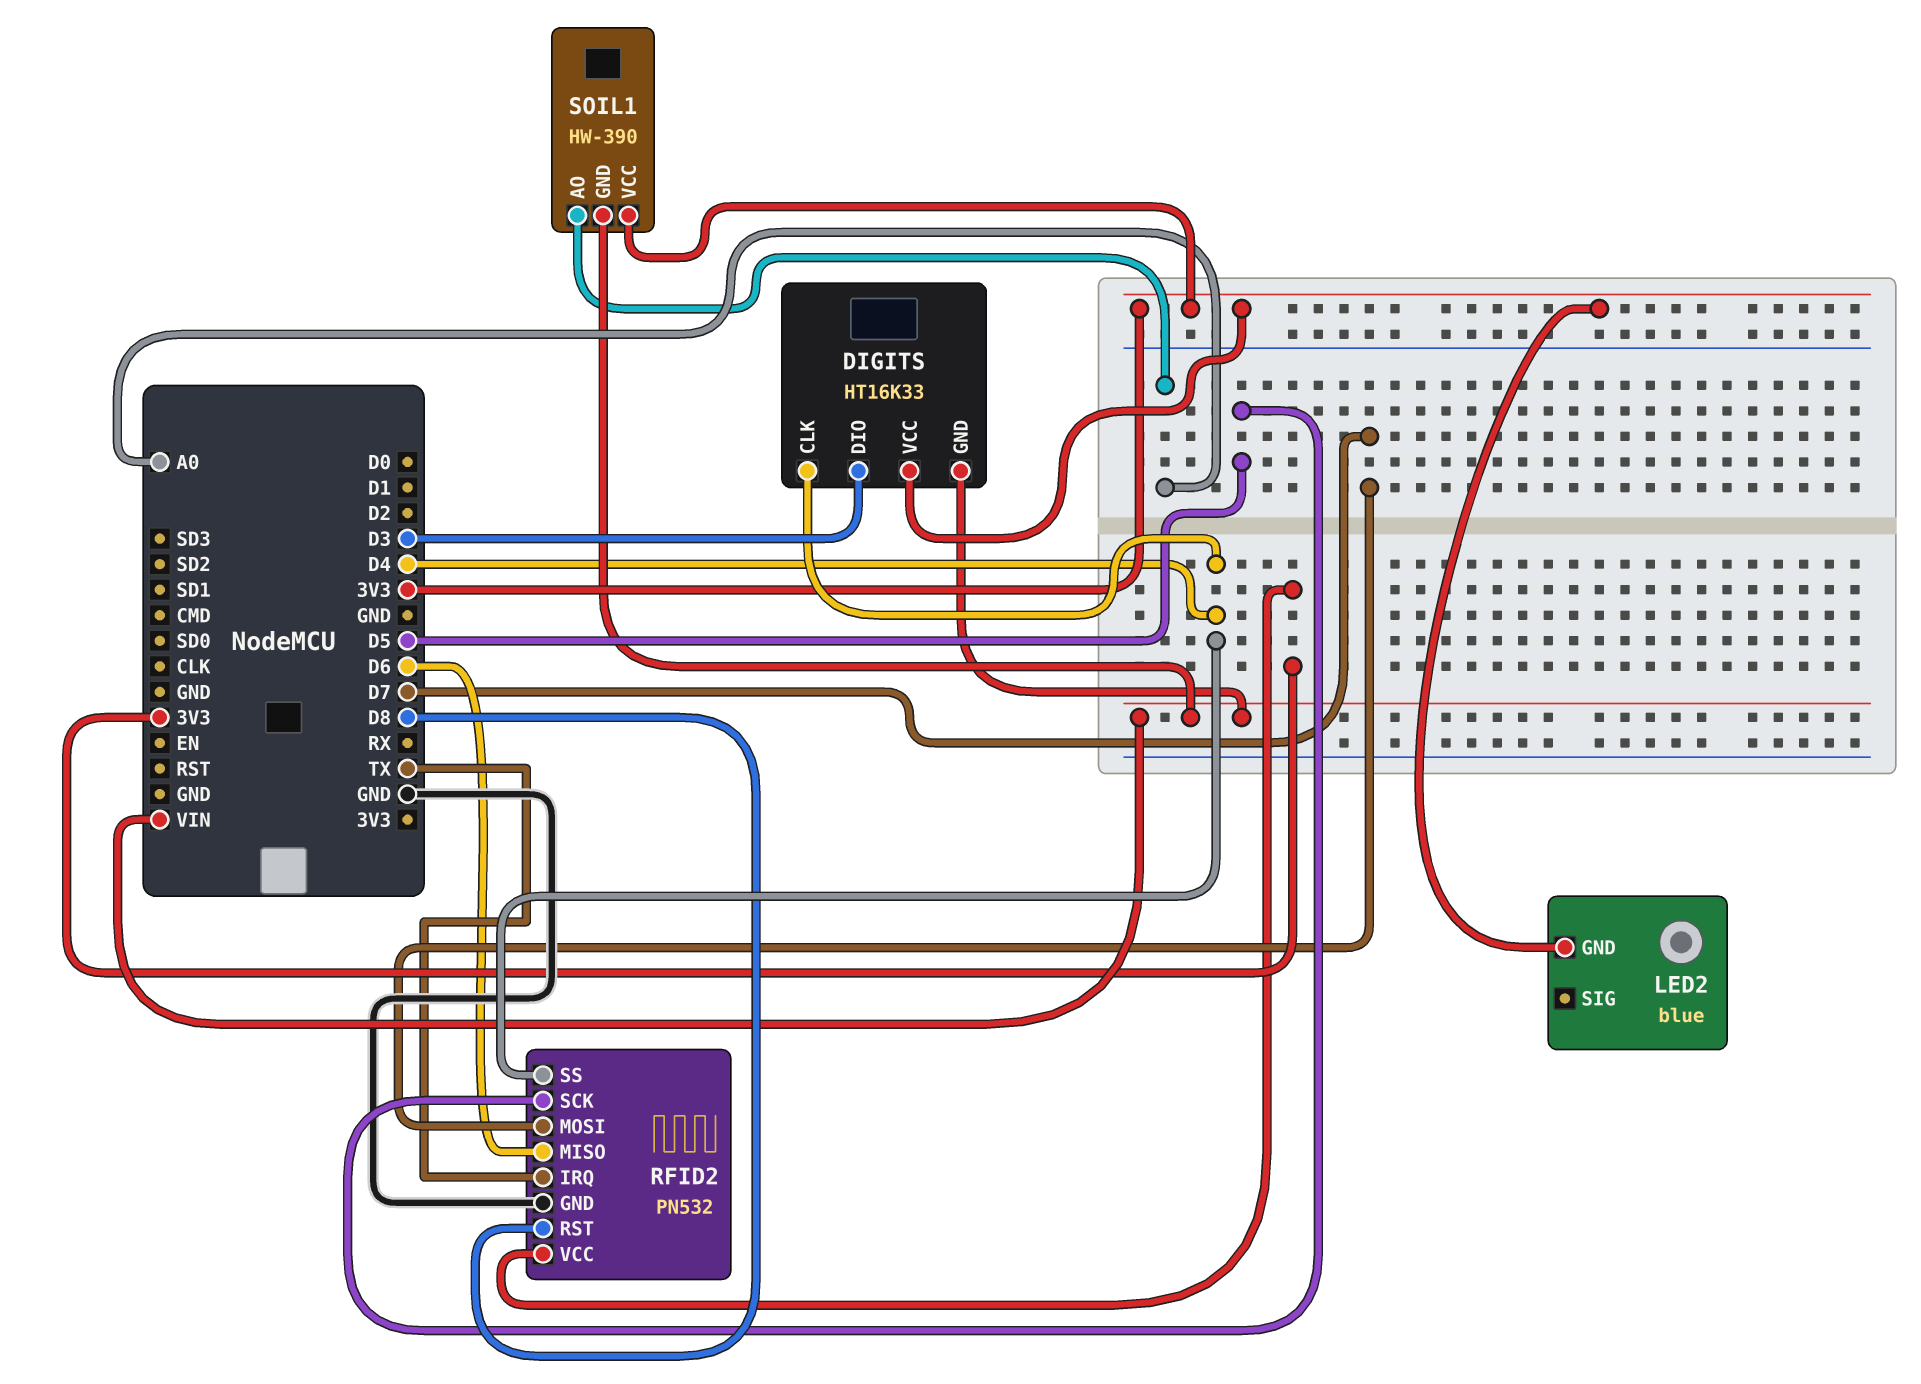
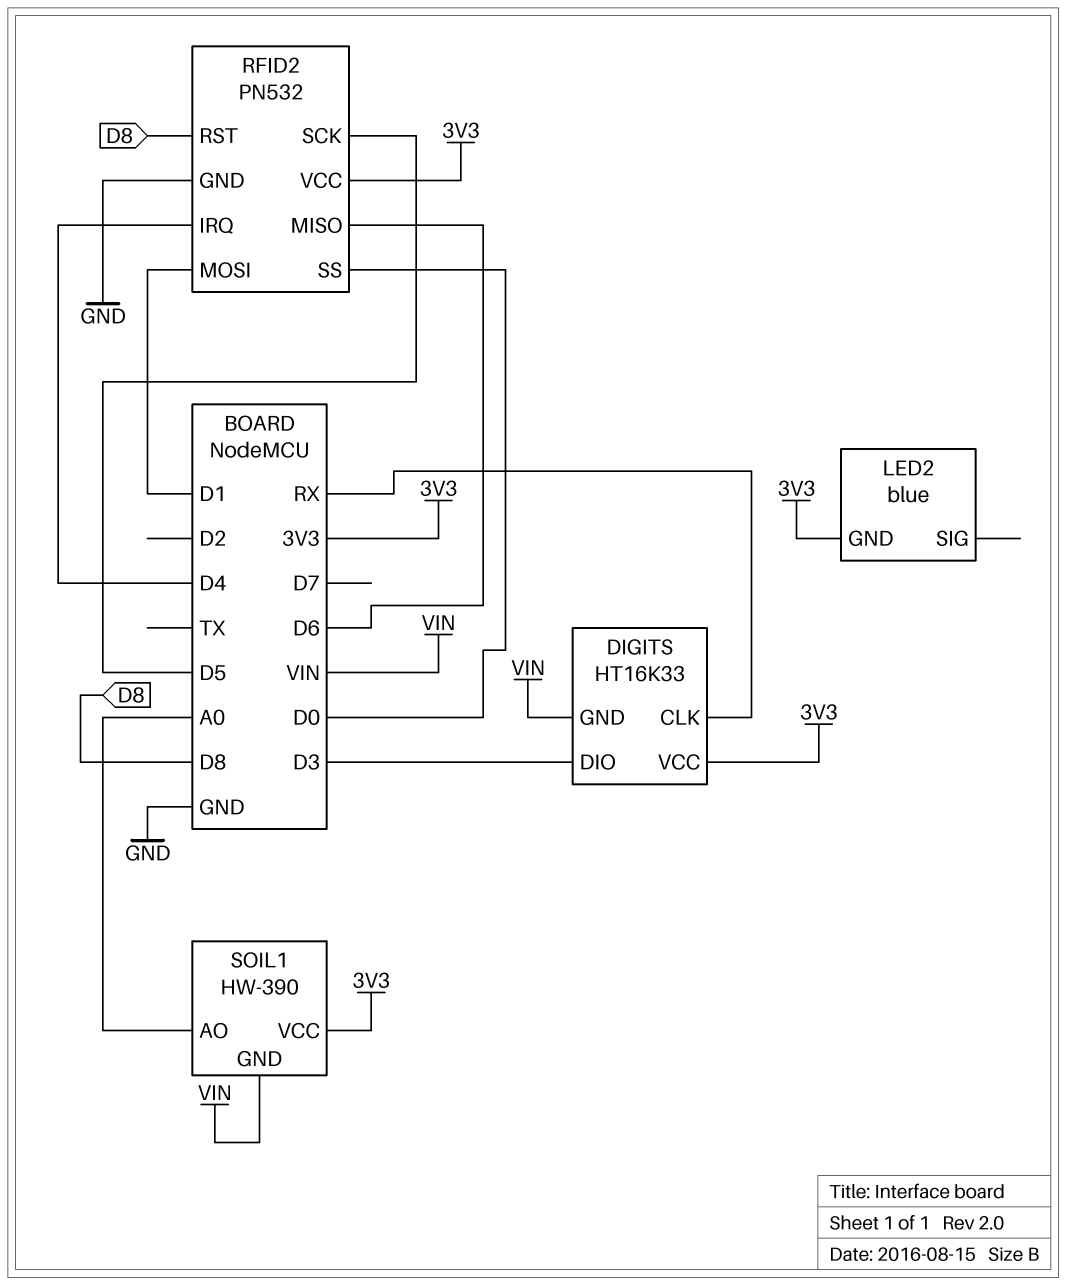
DIGITS pin CLK: D4 -> RX
RFID2 pin IRQ: TX -> D4
RFID2 pin MOSI: D7 -> D1
RFID2 pin SS: D4 -> D0

